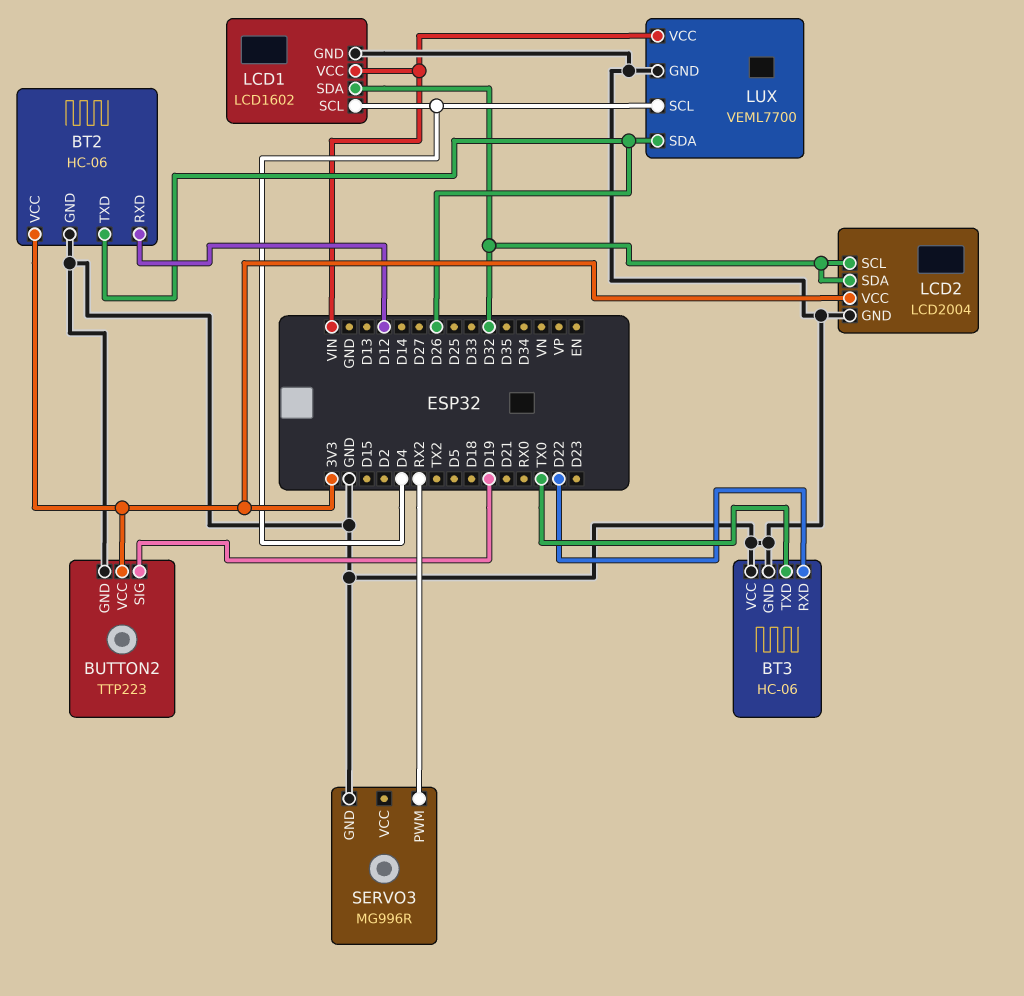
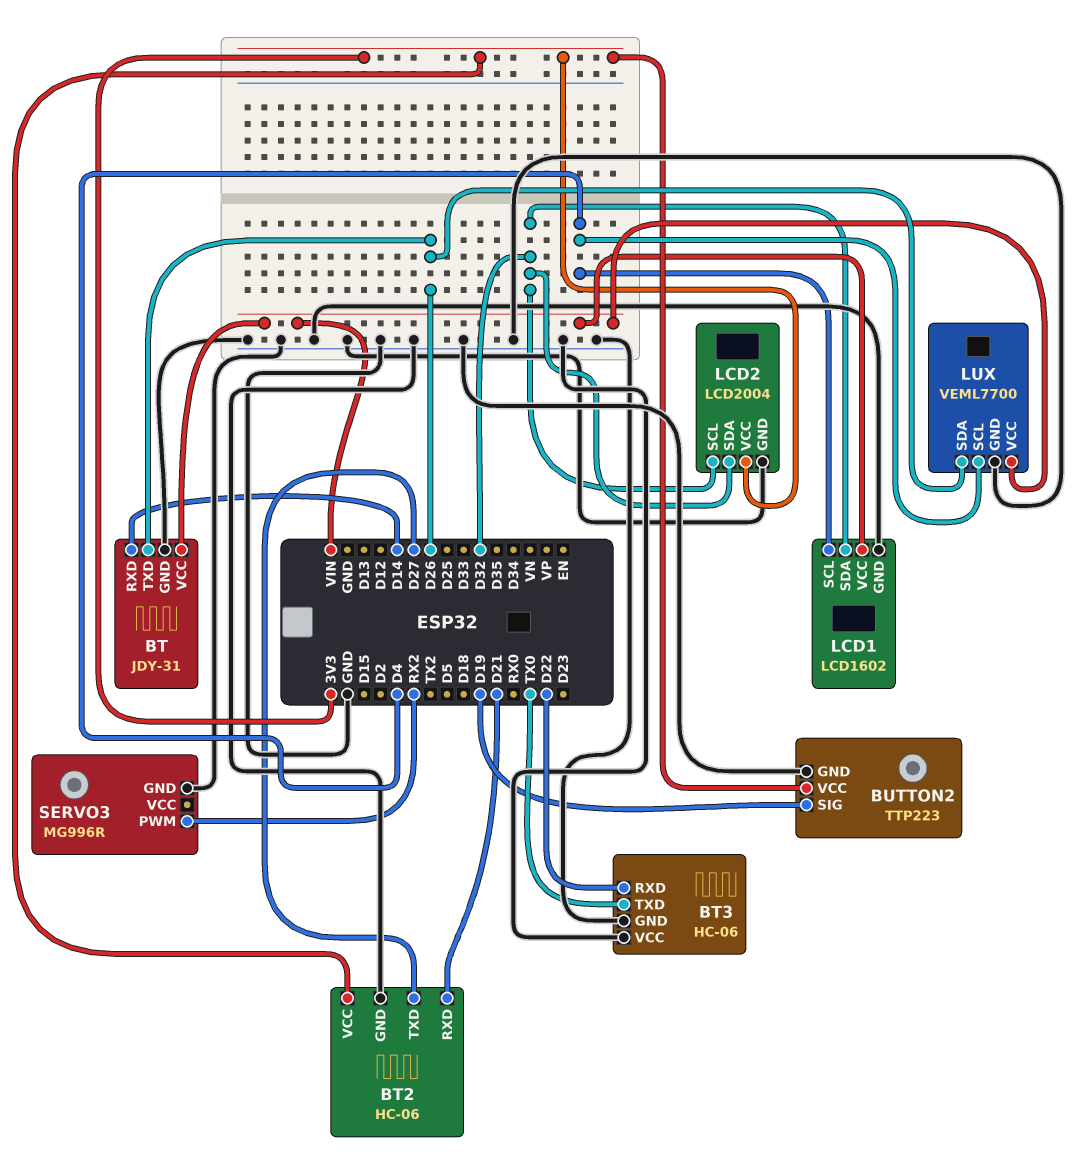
BT: none -> JDY-31
BT pin GND: none -> GND
BT pin RXD: none -> D14
BT pin TXD: none -> D26
BT pin VCC: none -> VIN
BT2 pin RXD: D12 -> D21
BT2 pin TXD: D26 -> D27

